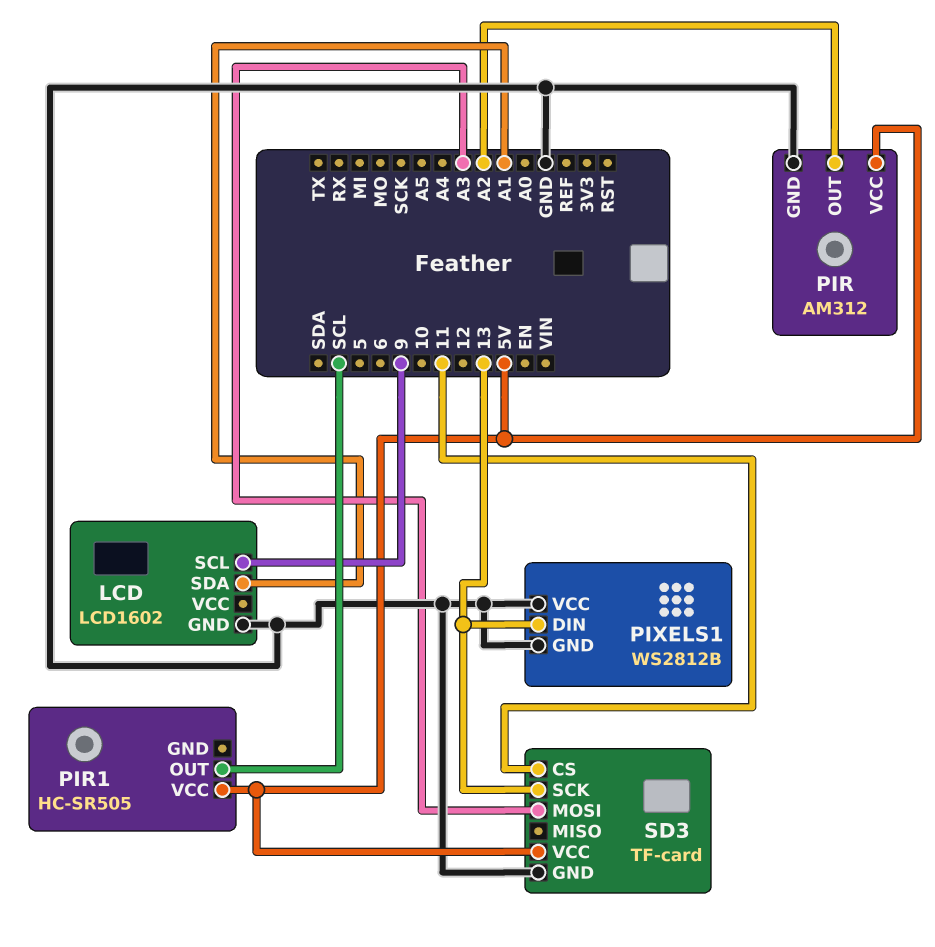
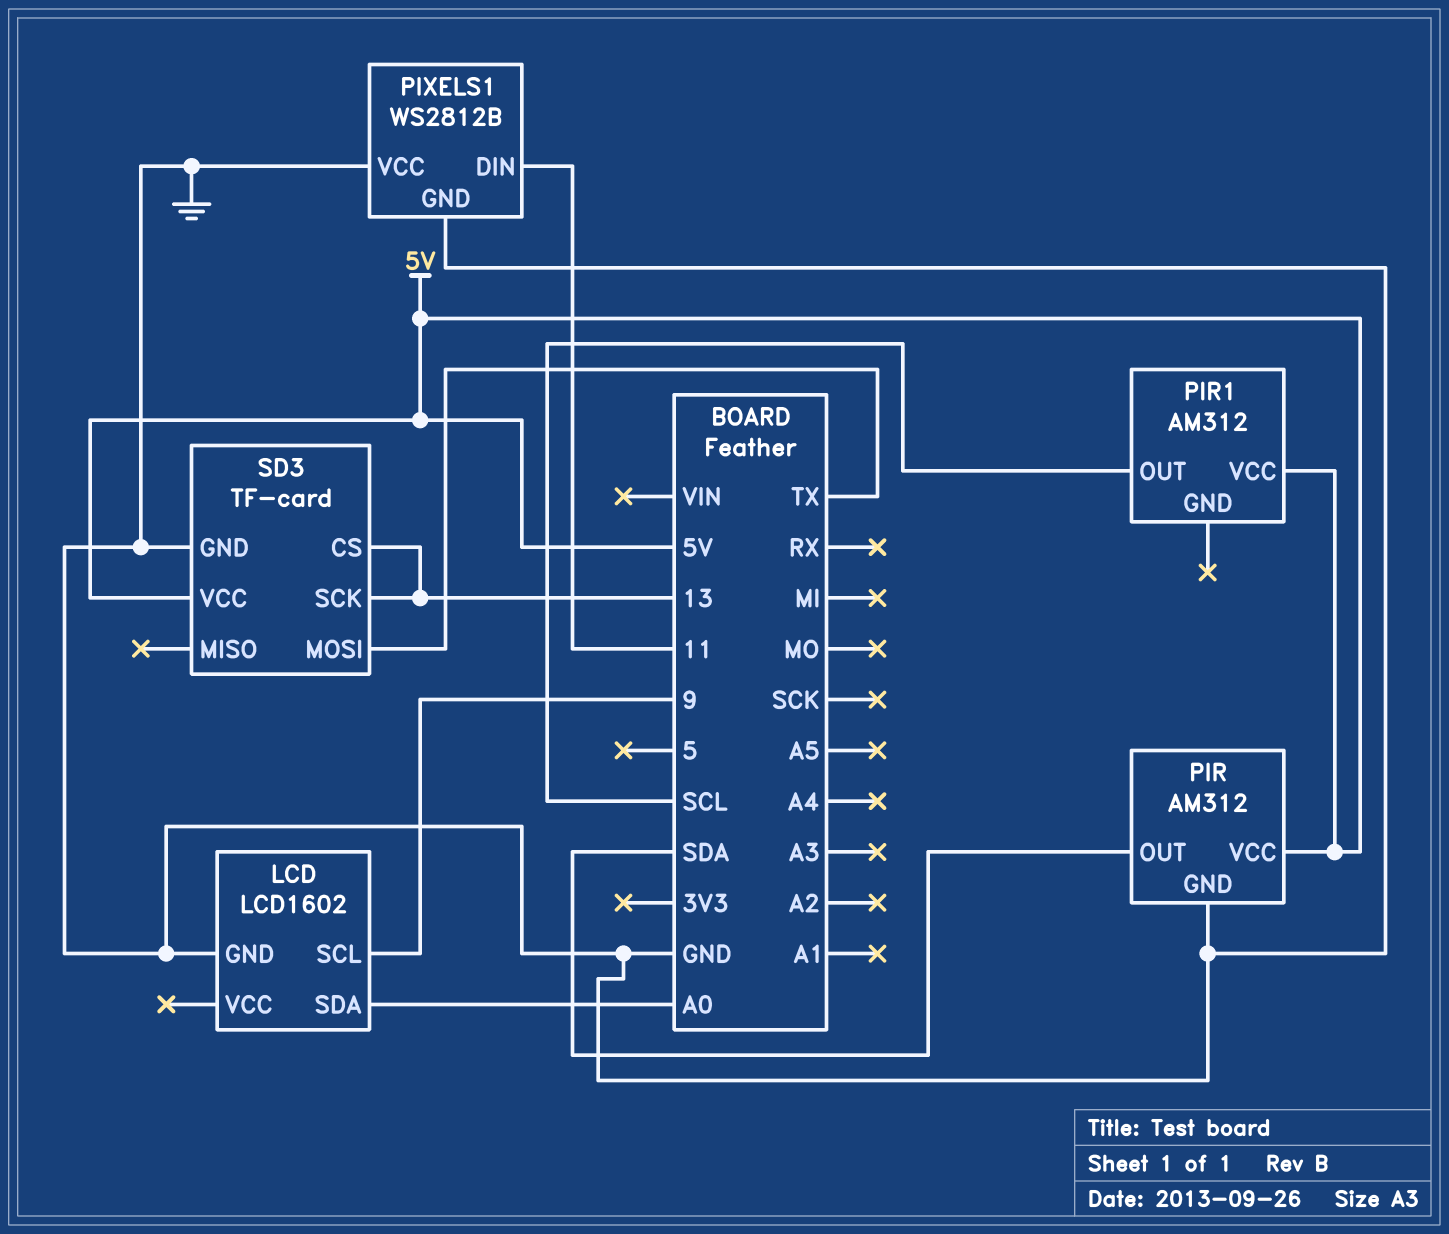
LCD pin SDA: A1 -> A0
PIR pin OUT: A2 -> SDA
PIR1: HC-SR505 -> AM312
PIXELS1 pin DIN: 13 -> 11
SD3 pin CS: 11 -> 13
SD3 pin MOSI: A3 -> TX

